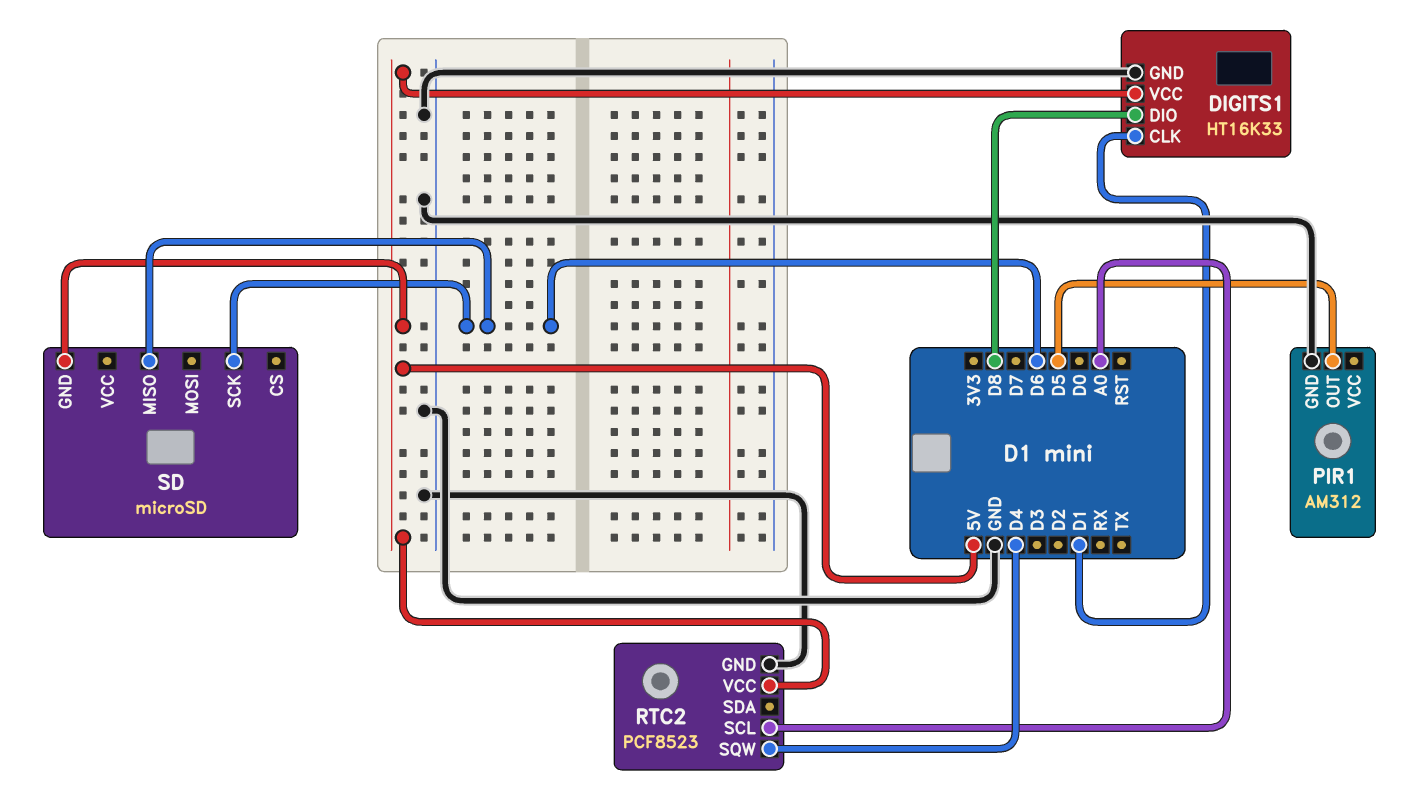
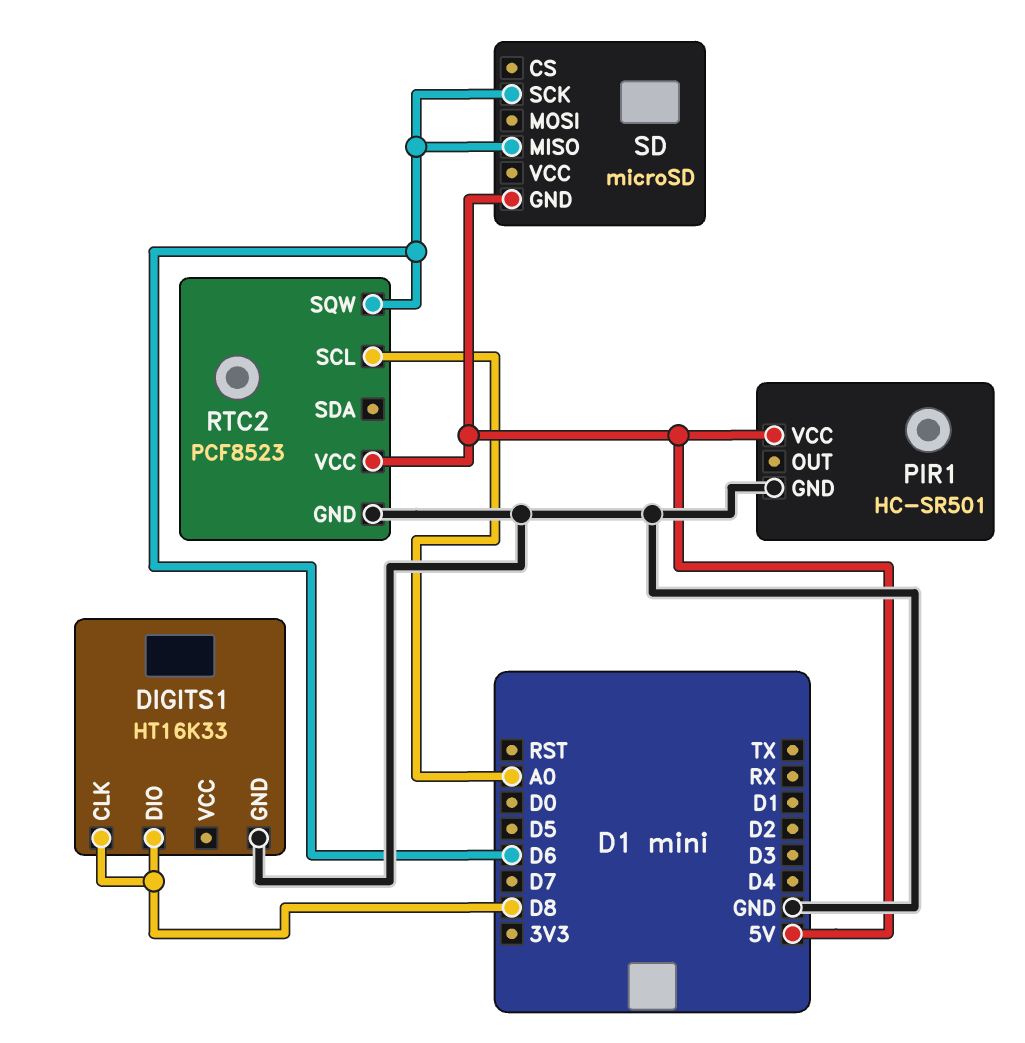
DIGITS1 pin CLK: D1 -> D8
DIGITS1 pin VCC: 5V -> none
PIR1: AM312 -> HC-SR501
PIR1 pin OUT: D5 -> none
PIR1 pin VCC: none -> 5V
RTC2 pin SQW: D4 -> D6

